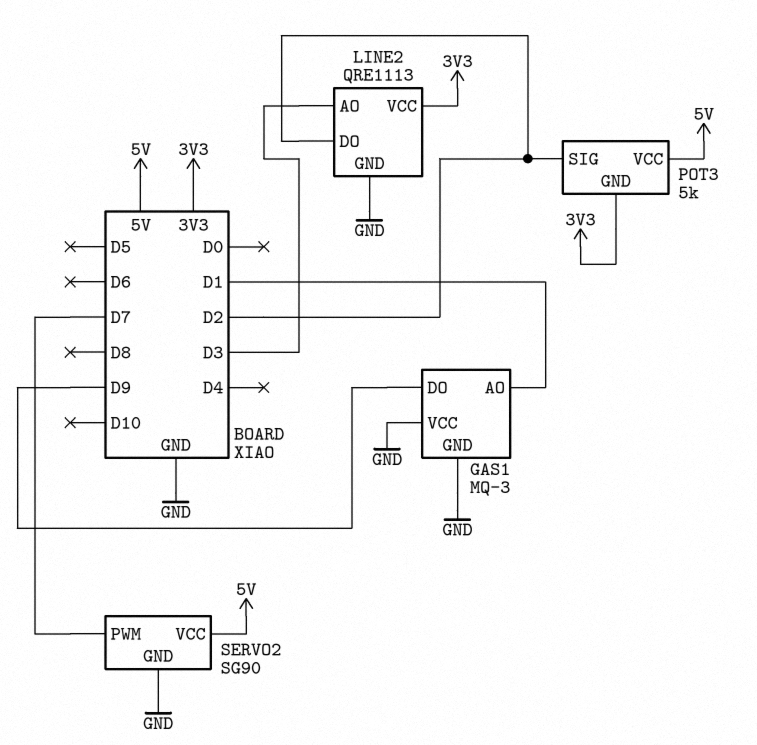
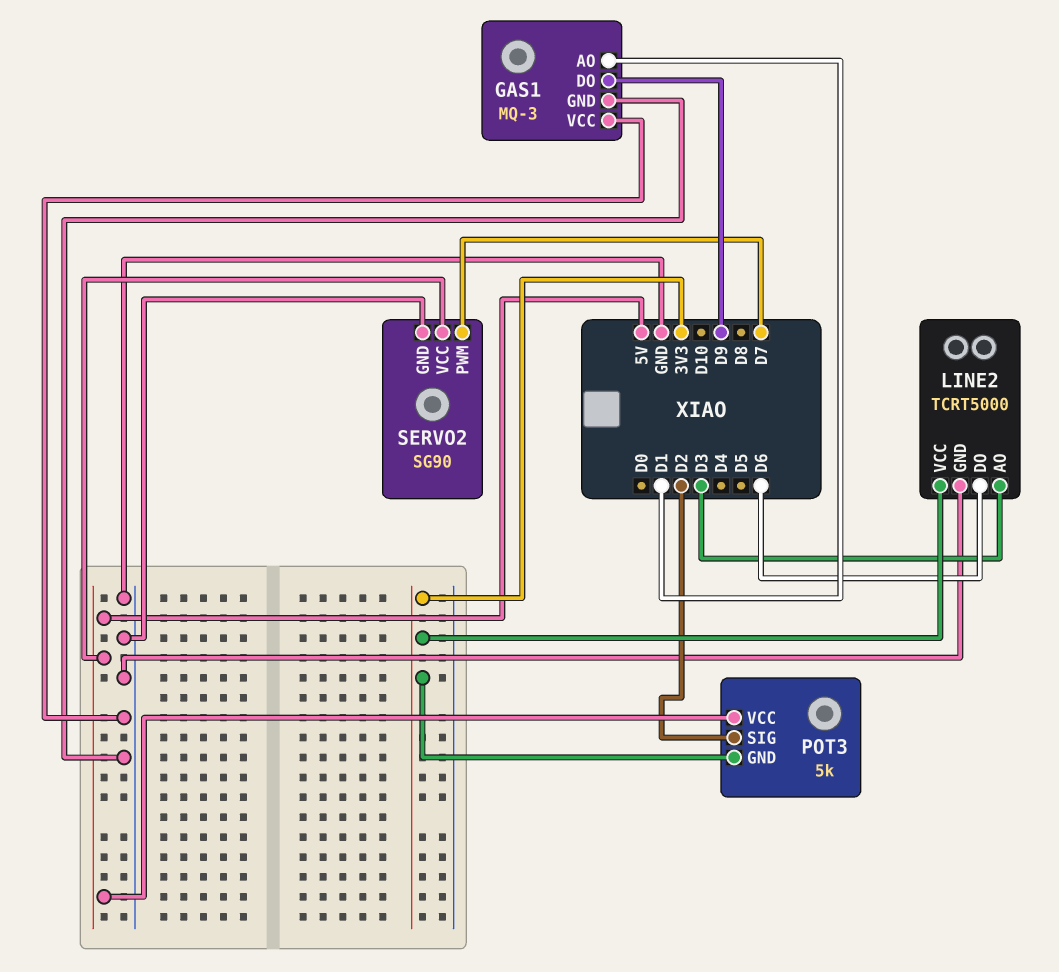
LINE2: QRE1113 -> TCRT5000
LINE2 pin DO: D2 -> D6

